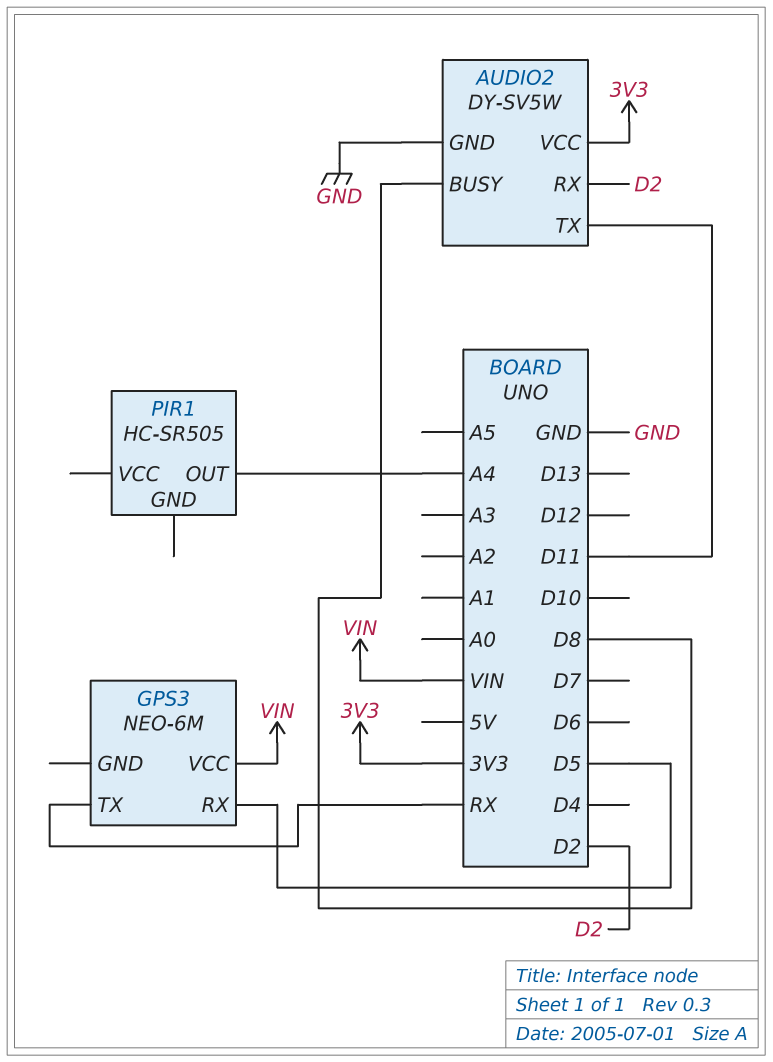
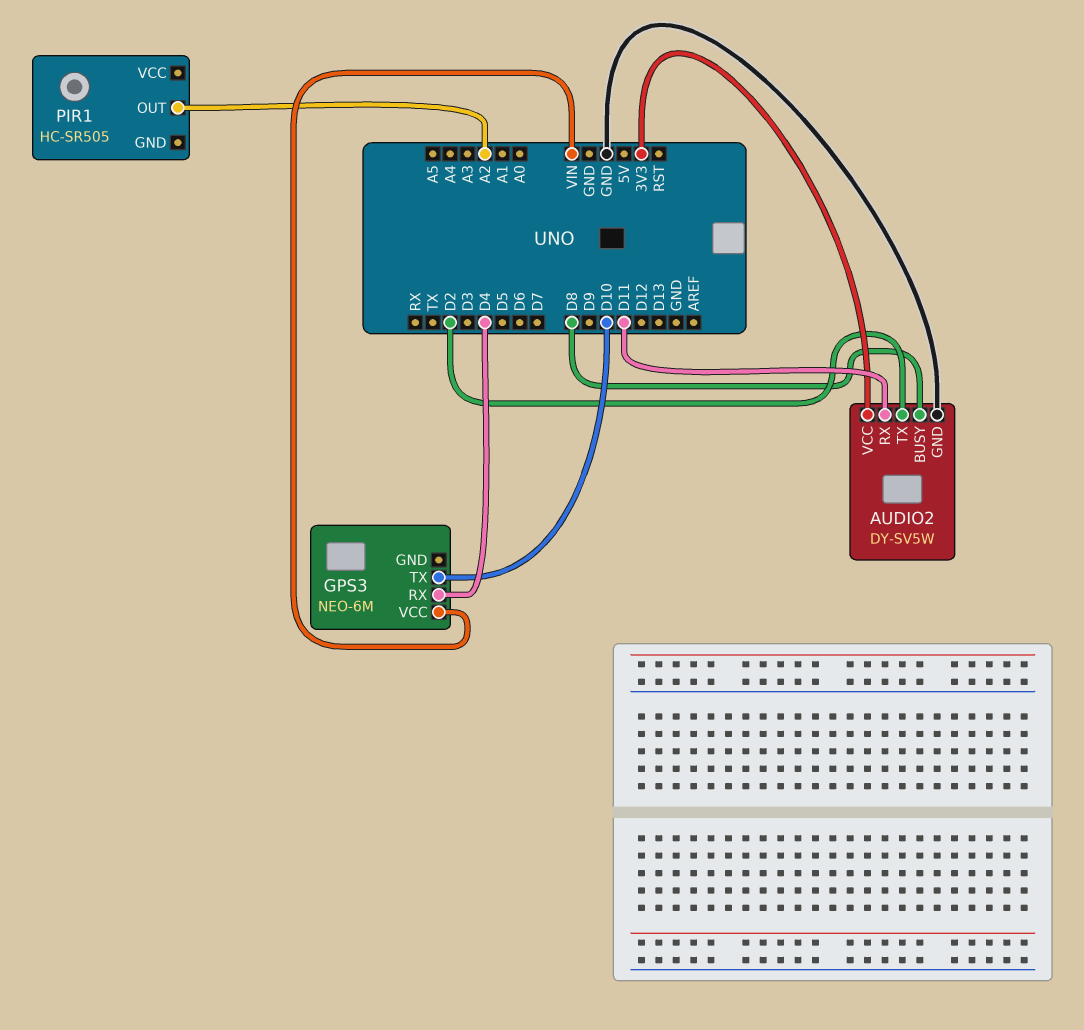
AUDIO2 pin RX: D2 -> D11
AUDIO2 pin TX: D11 -> D2
GPS3 pin RX: D5 -> D4
GPS3 pin TX: RX -> D10
PIR1 pin OUT: A4 -> A2

